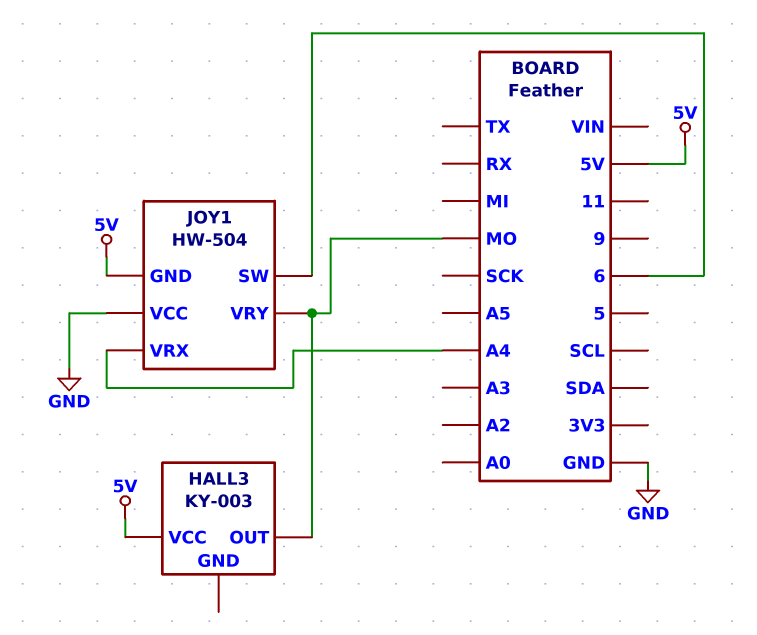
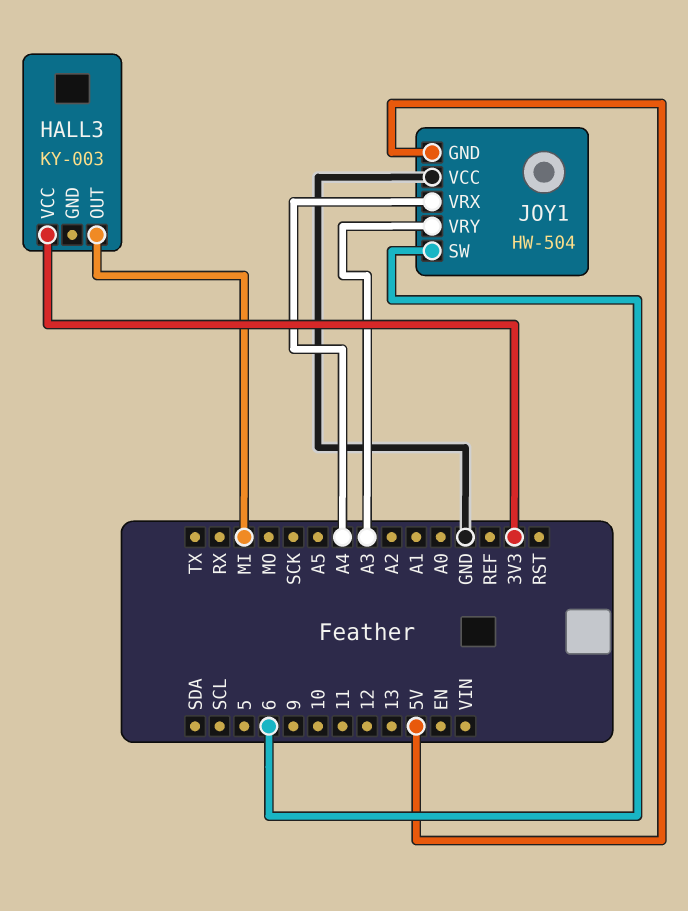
HALL3 pin OUT: MO -> MI
HALL3 pin VCC: 5V -> 3V3
JOY1 pin VRY: MO -> A3

